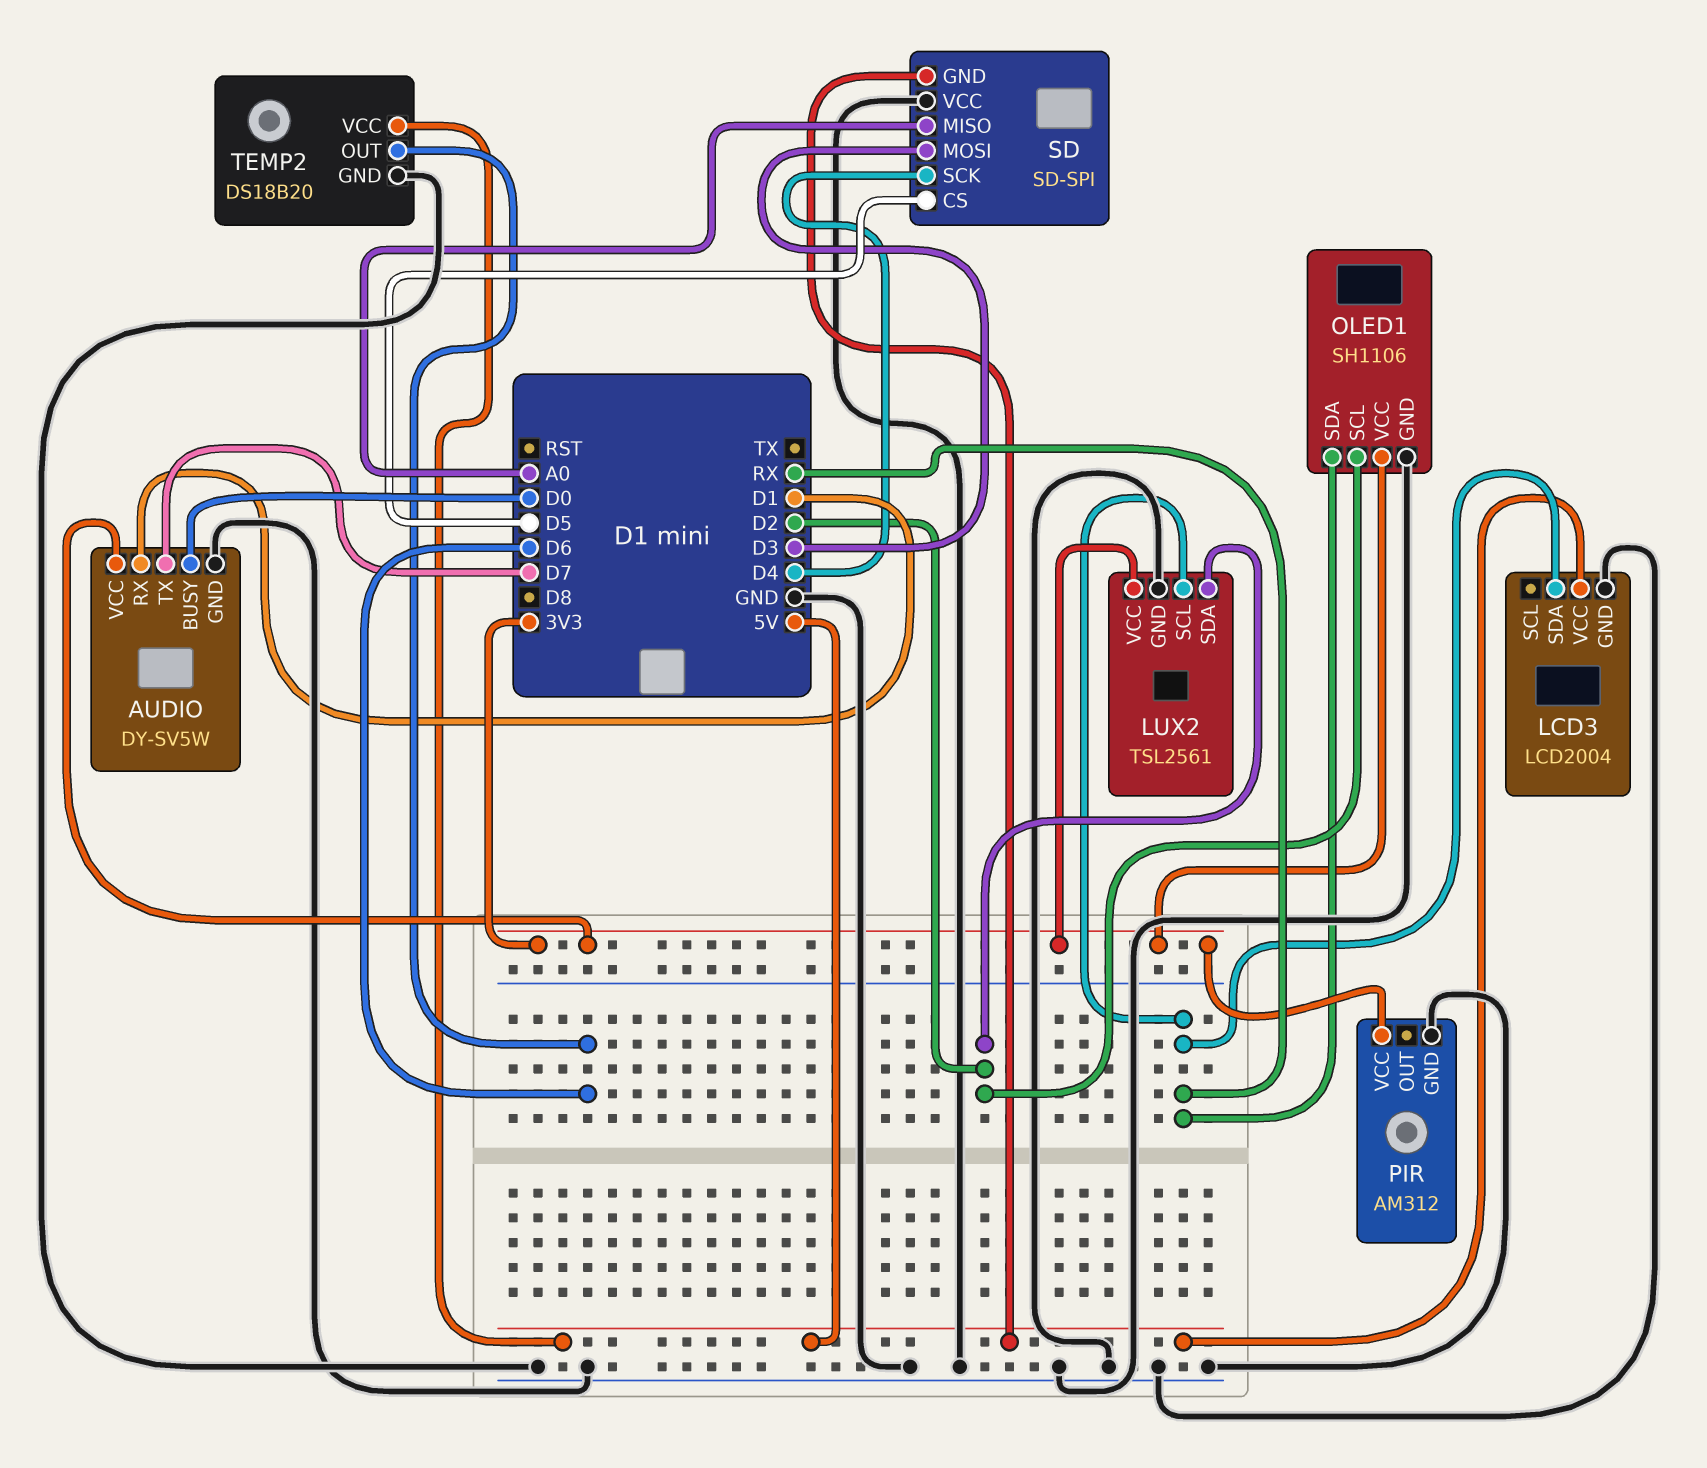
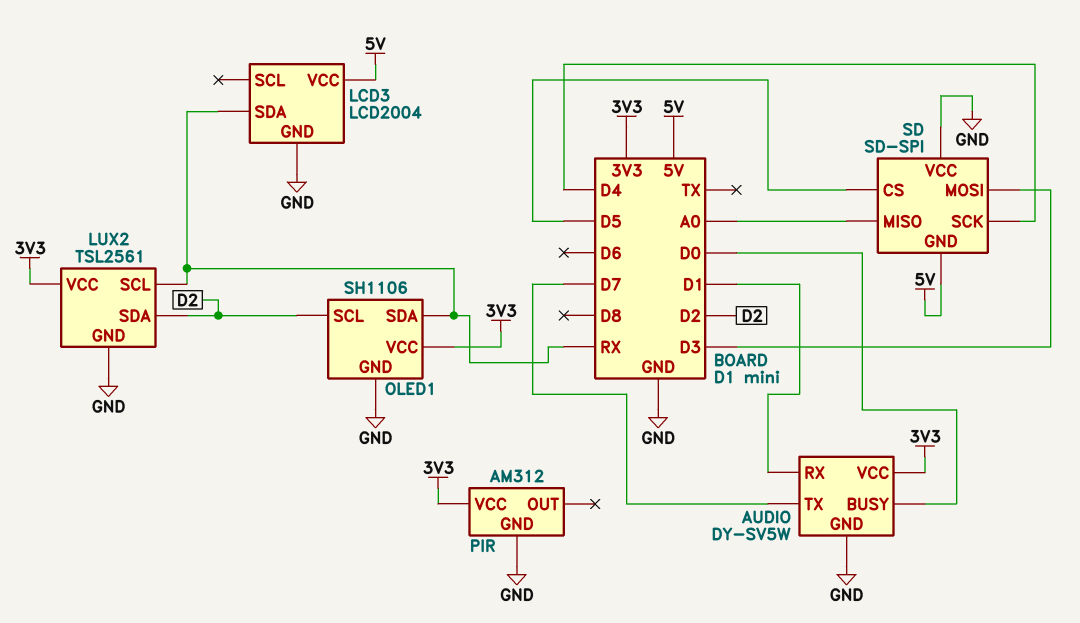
TEMP2: DS18B20 -> none
TEMP2 pin GND: GND -> none
TEMP2 pin OUT: D6 -> none
TEMP2 pin VCC: 5V -> none

